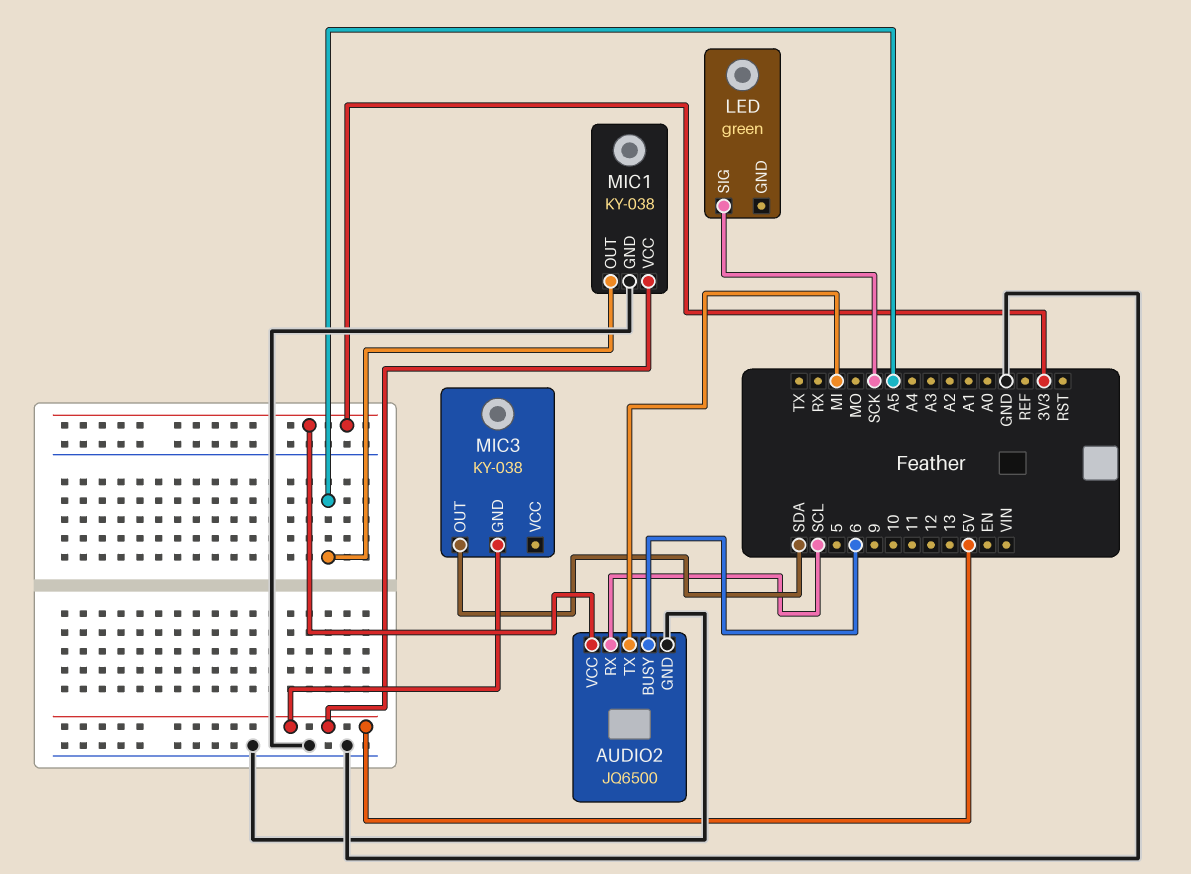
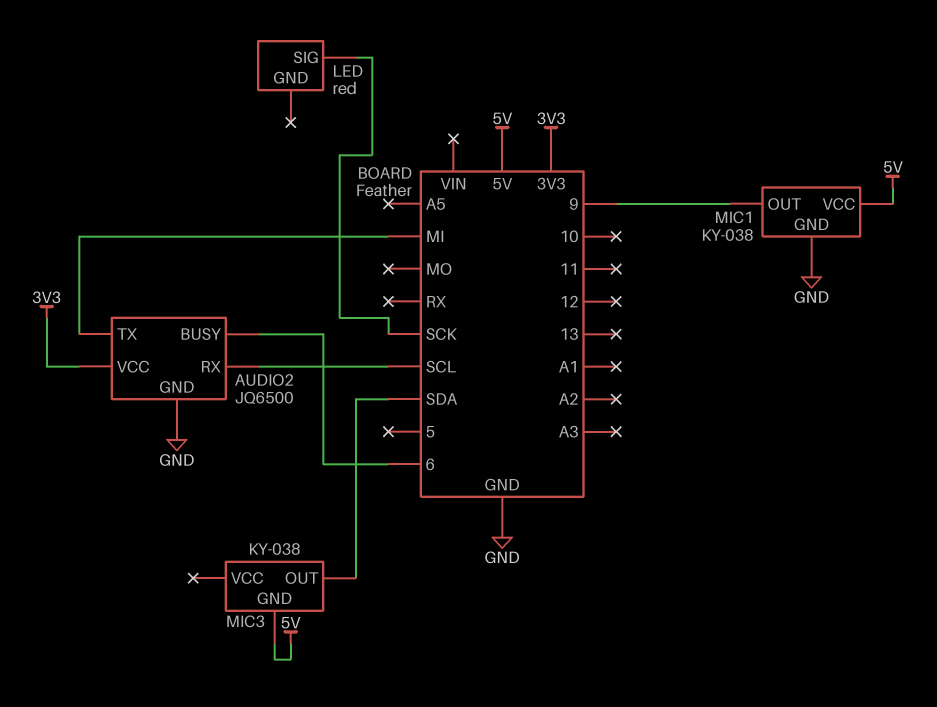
LED: green -> red
MIC1 pin OUT: A5 -> 9

